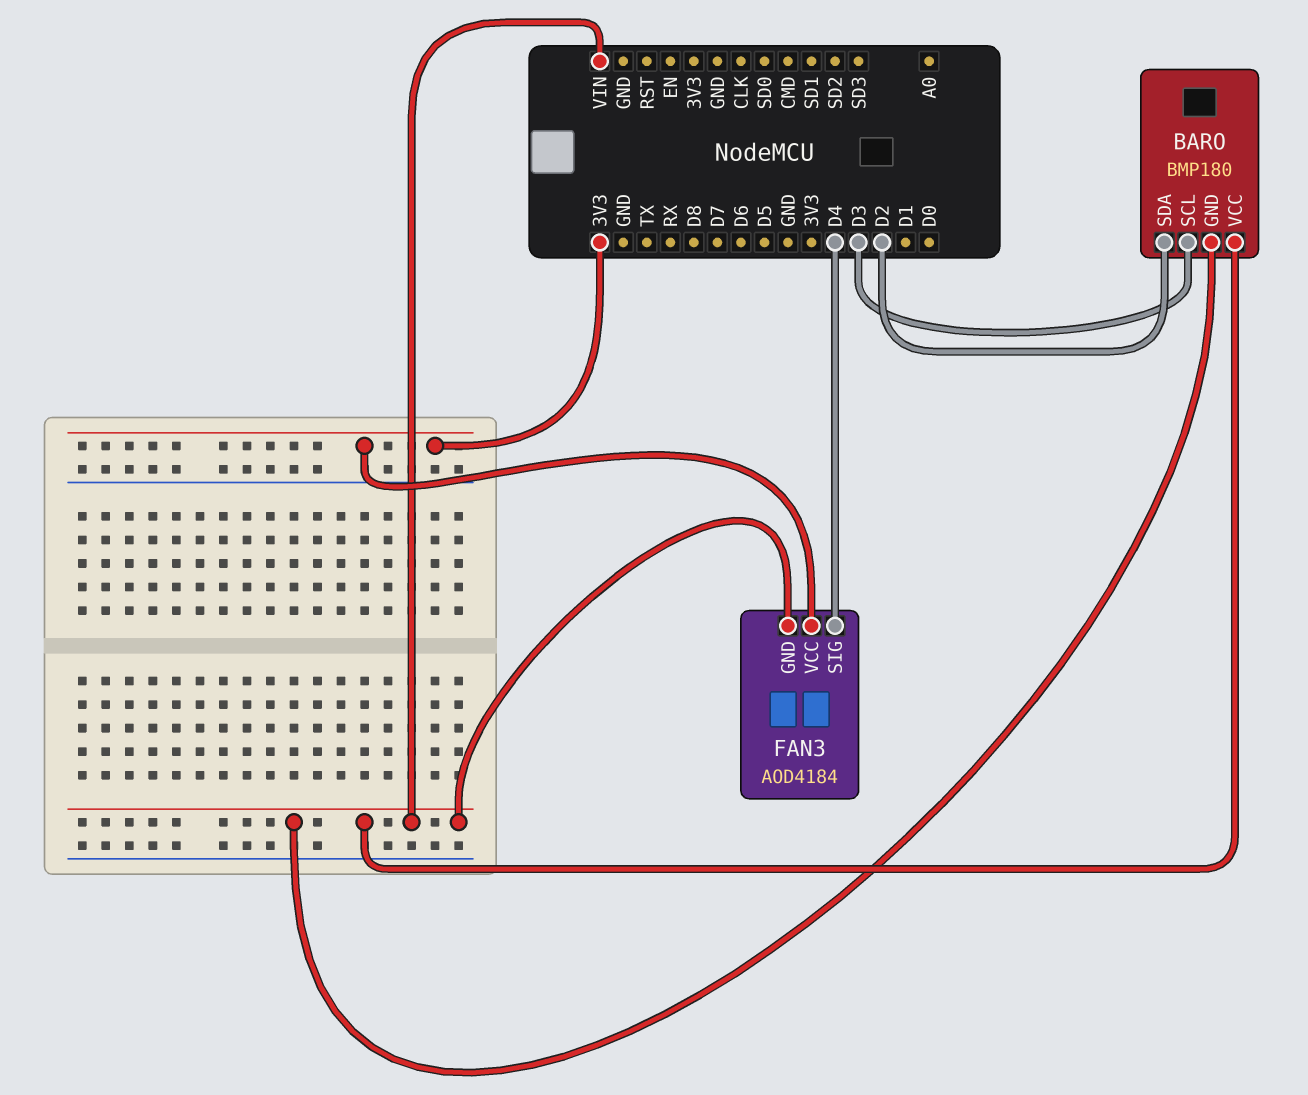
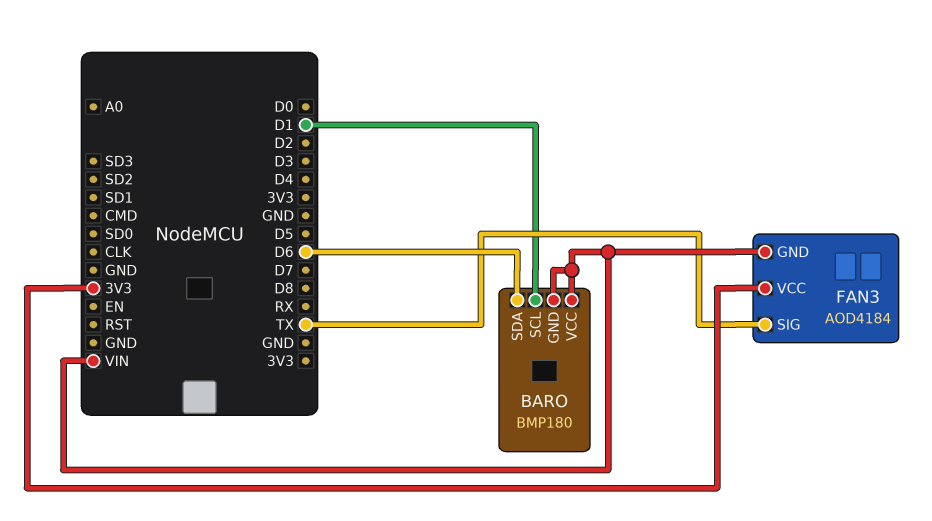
BARO pin SCL: D3 -> D1
BARO pin SDA: D2 -> D6
FAN3 pin SIG: D4 -> TX

